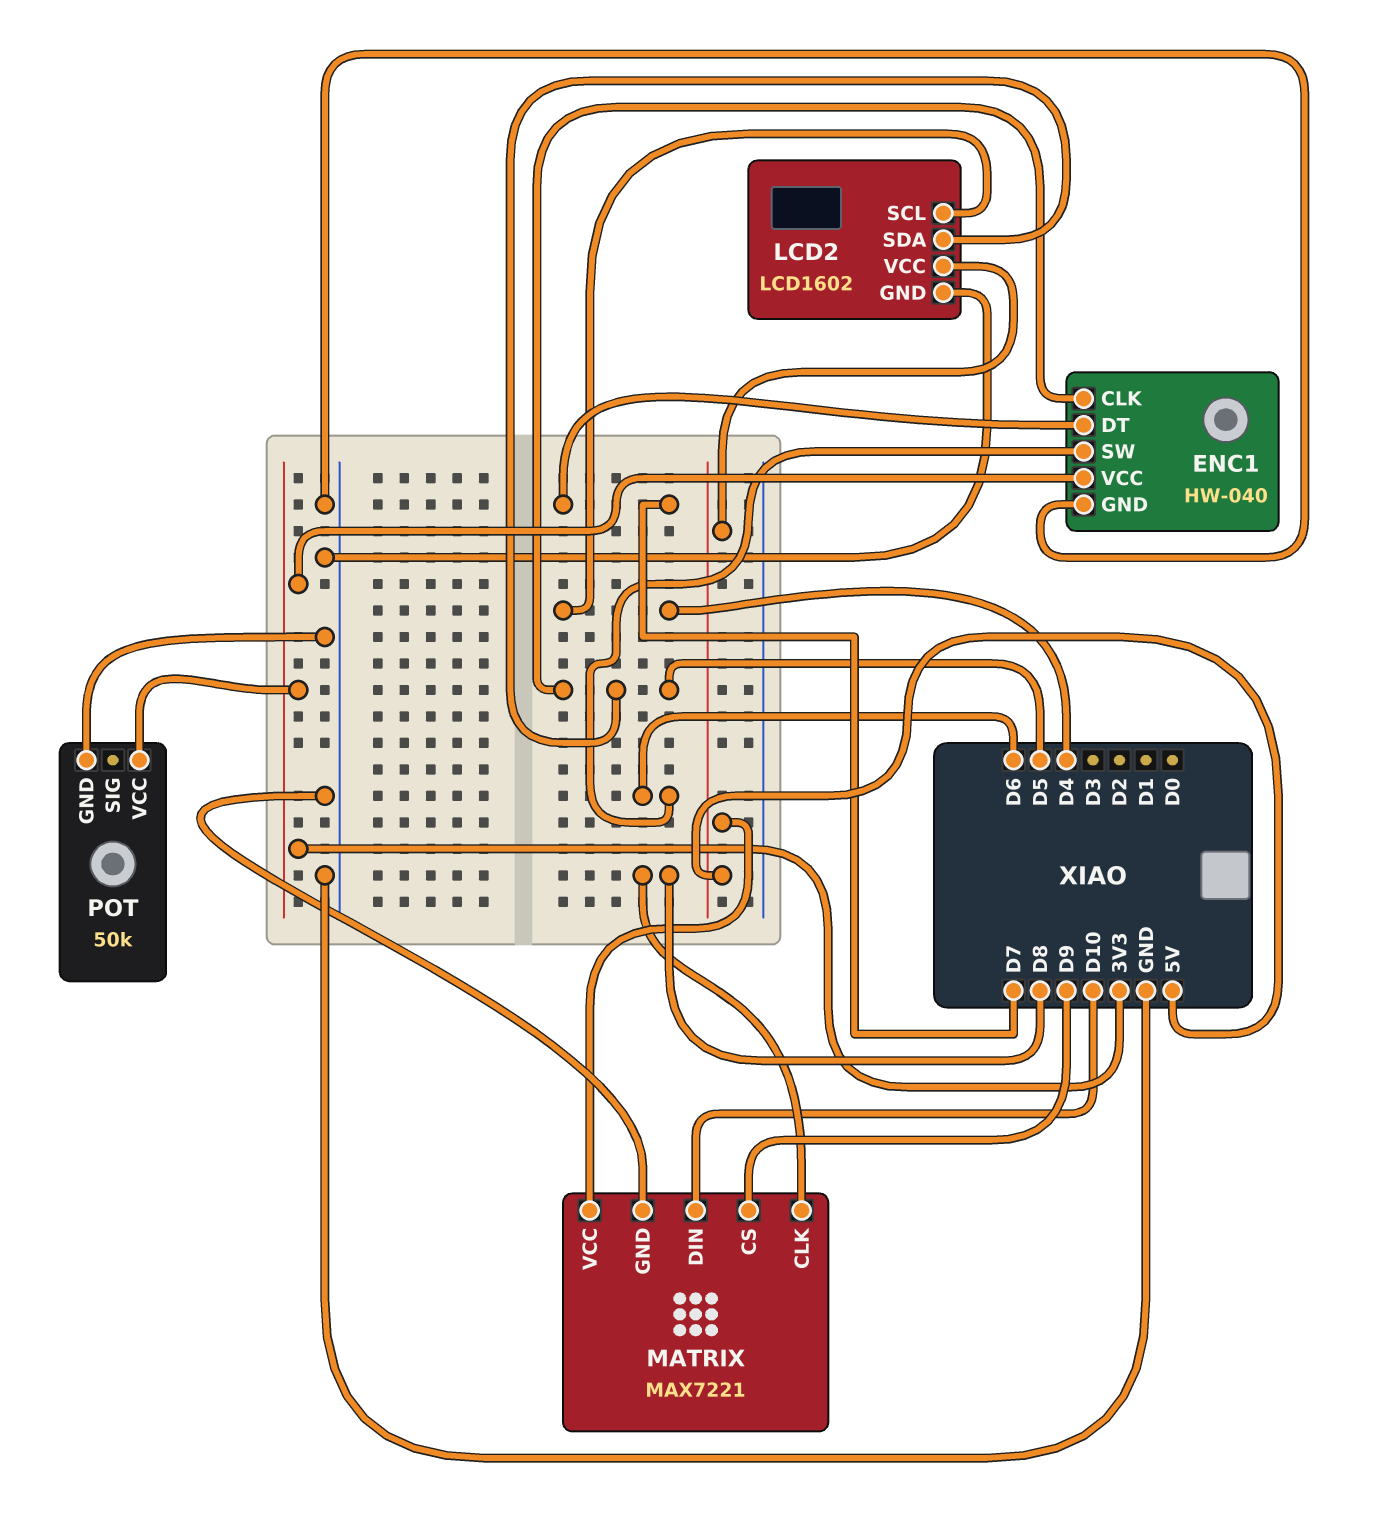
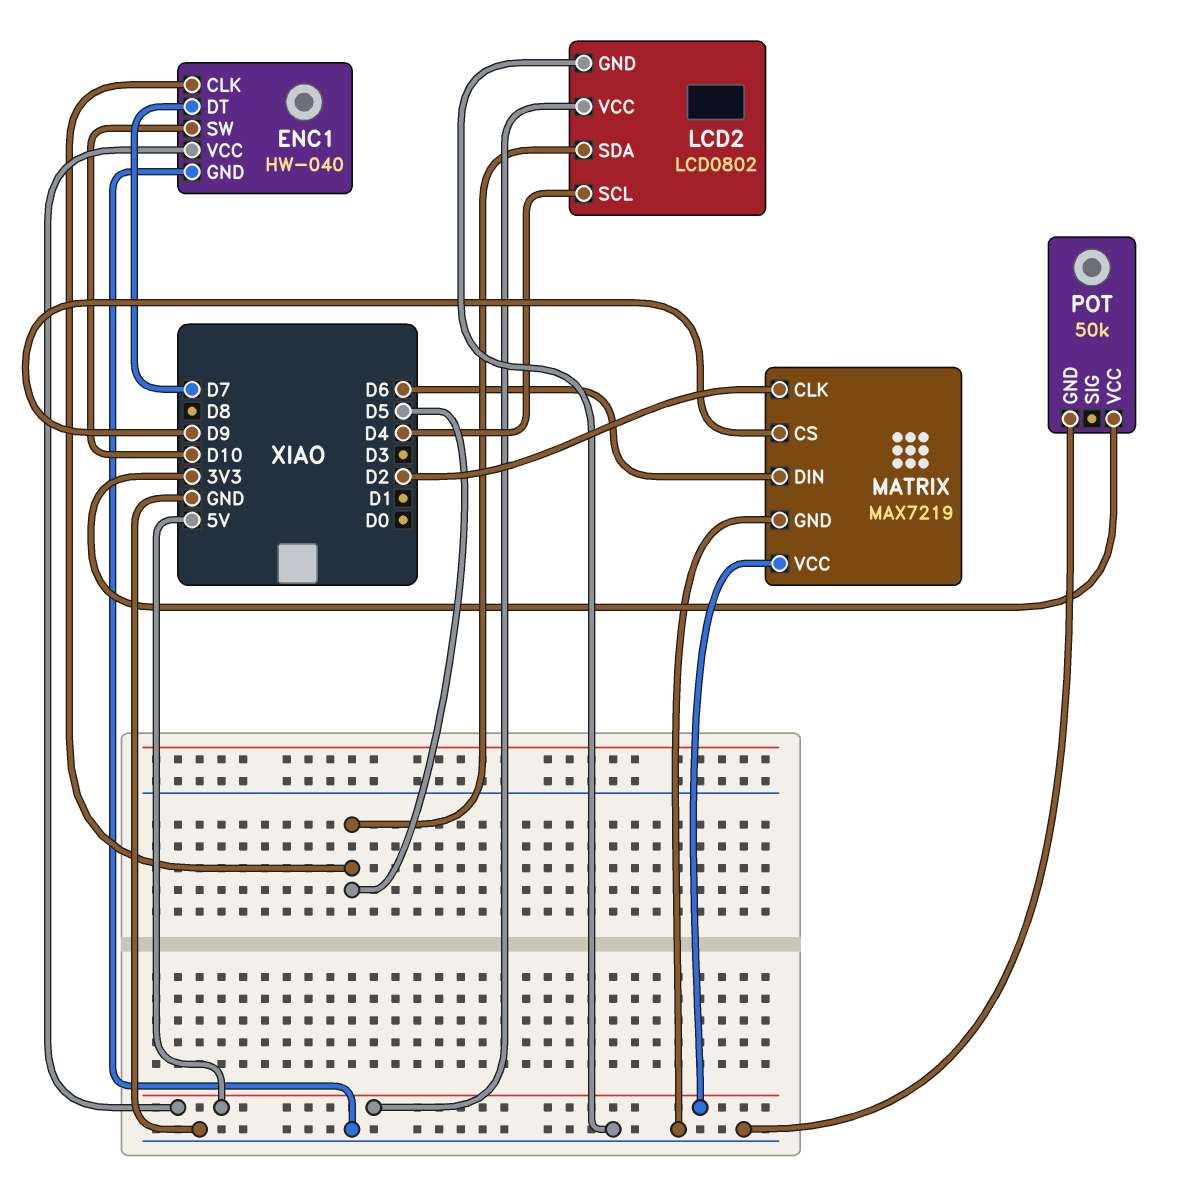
ENC1 pin SW: D6 -> D10
ENC1 pin VCC: 3V3 -> 5V
LCD2: LCD1602 -> LCD0802
MATRIX: MAX7221 -> MAX7219
MATRIX pin CLK: D8 -> D2
MATRIX pin DIN: D10 -> D6

